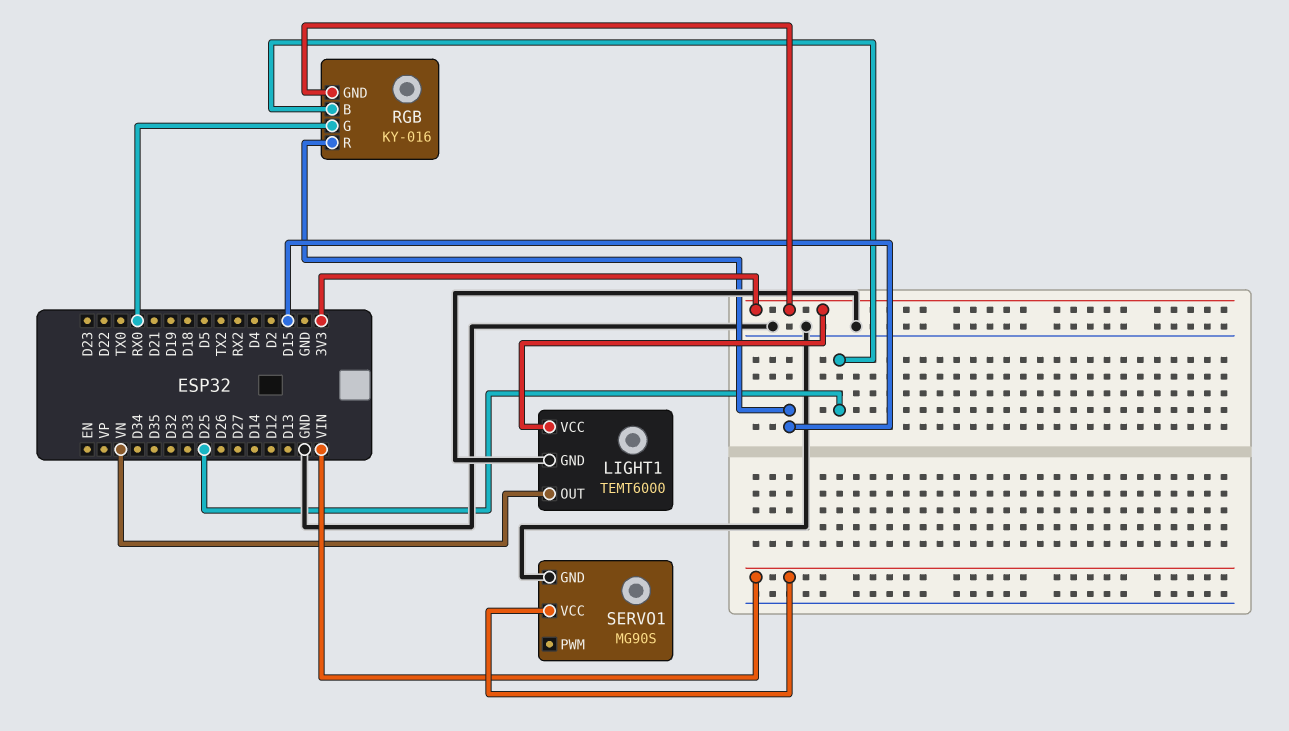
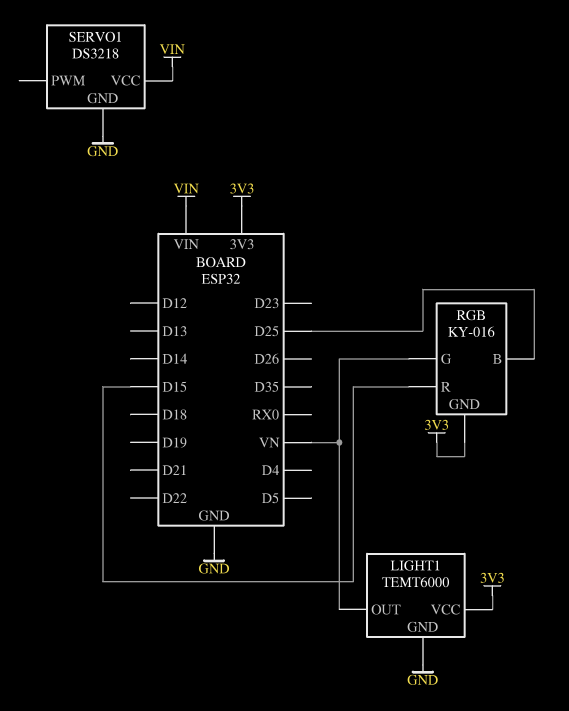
RGB pin G: RX0 -> VN
SERVO1: MG90S -> DS3218

